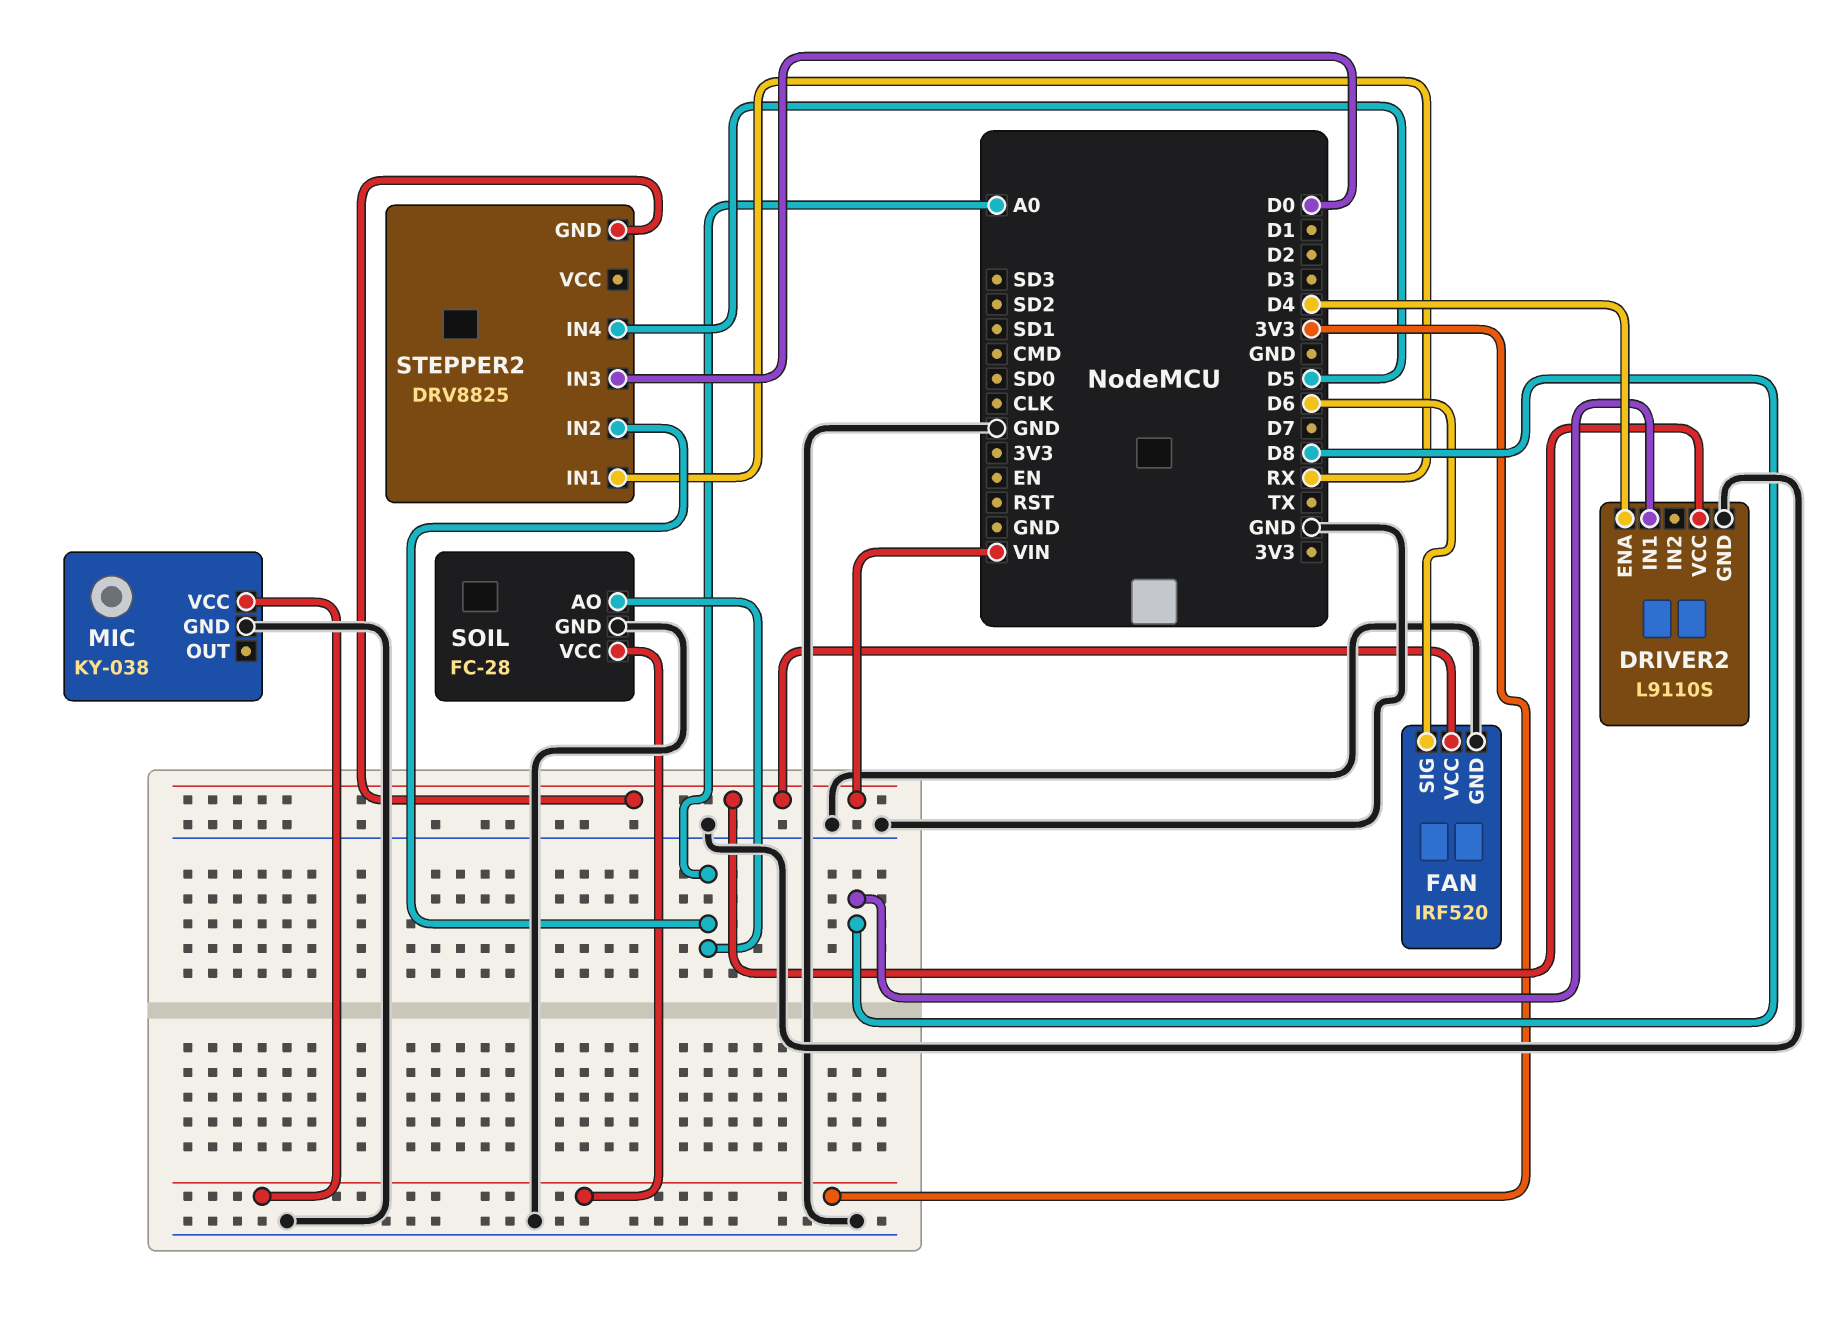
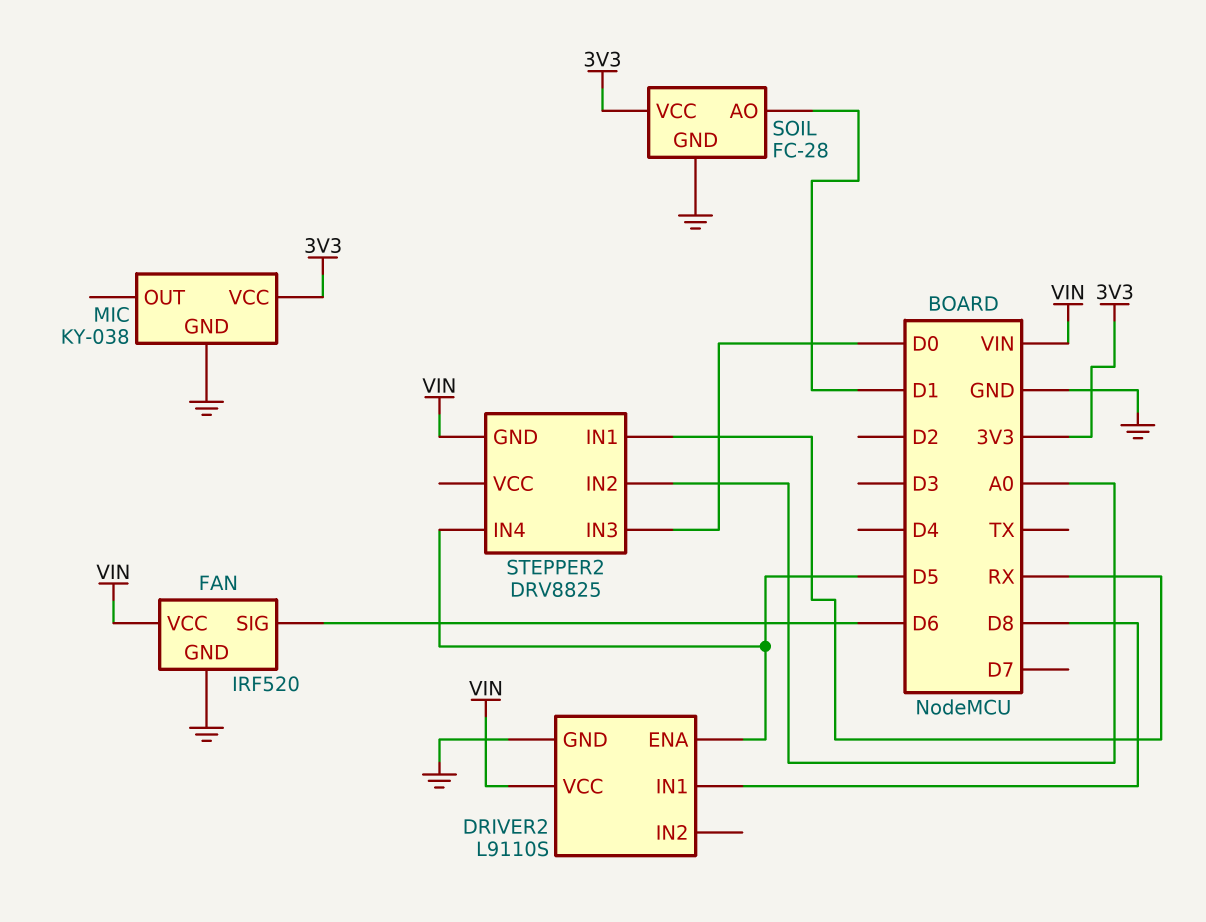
DRIVER2 pin ENA: D4 -> D5
SOIL pin AO: A0 -> D1

